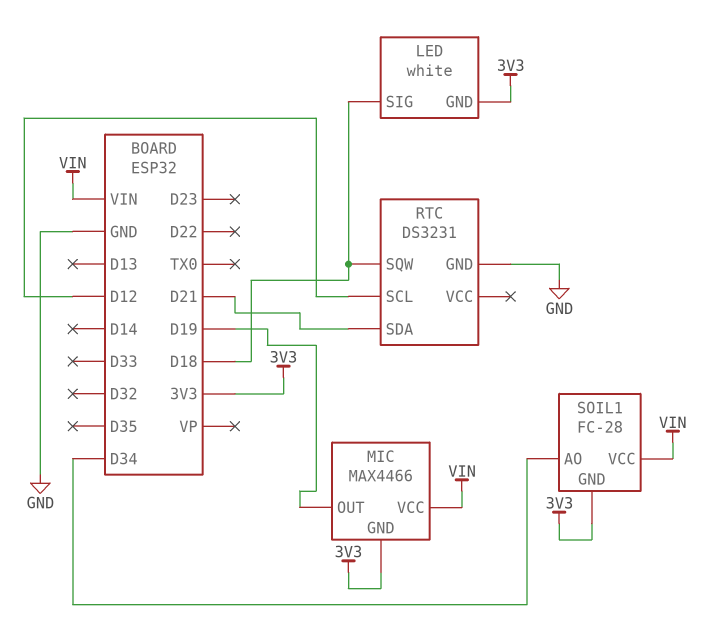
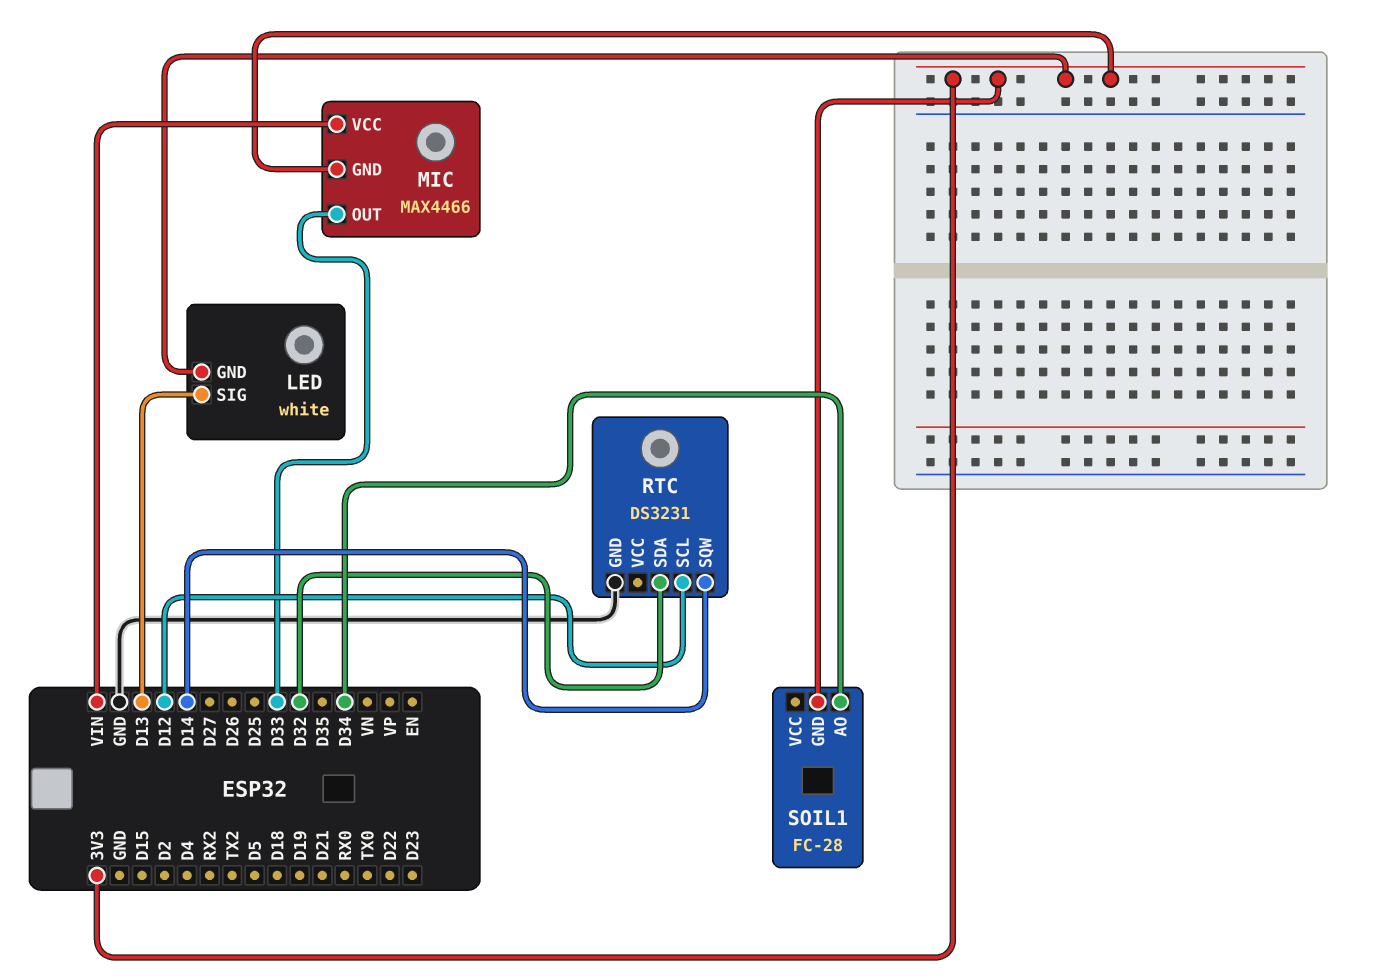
LED pin SIG: D18 -> D13
MIC pin OUT: D19 -> D33
RTC pin SDA: D21 -> D32
RTC pin SQW: D18 -> D14
SOIL1 pin VCC: VIN -> none

